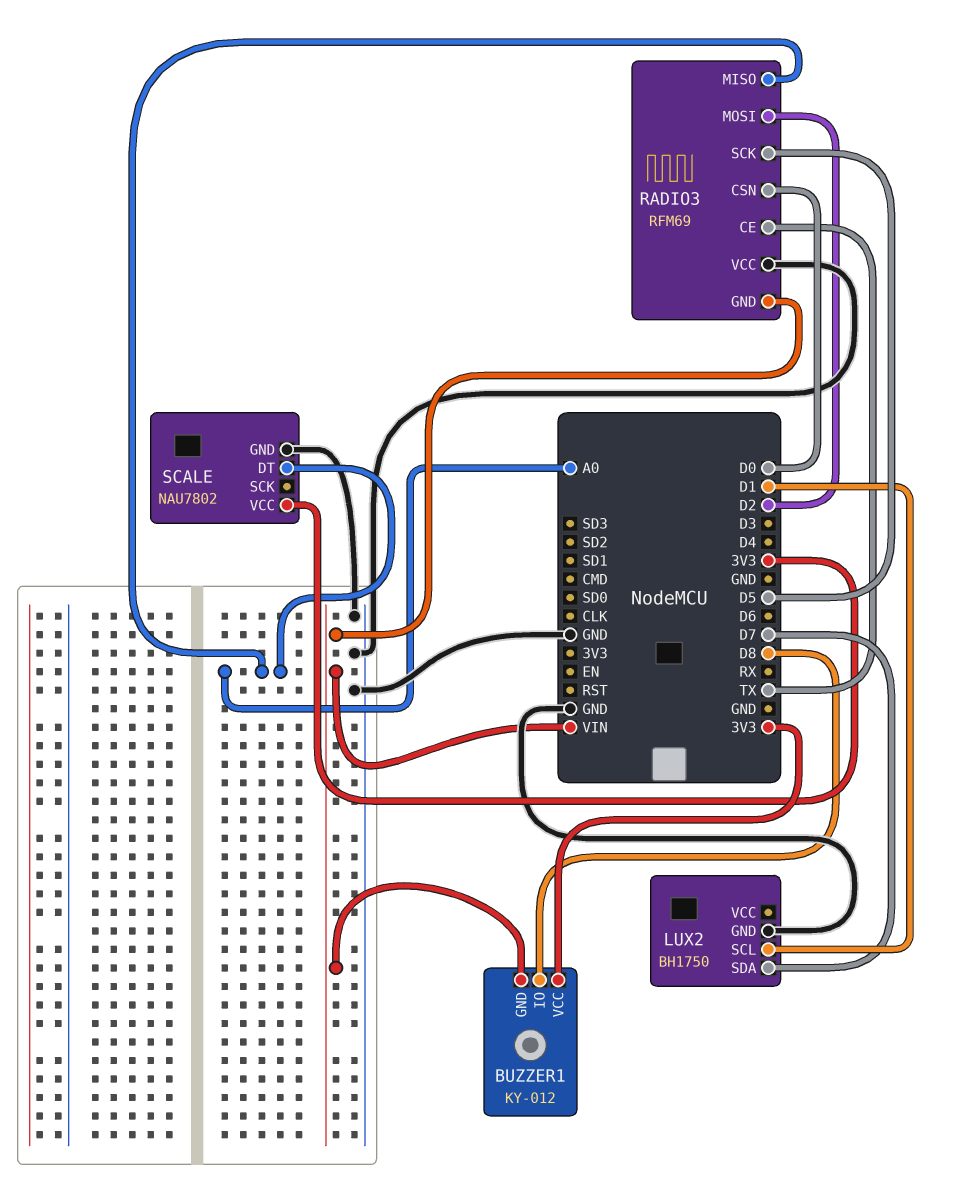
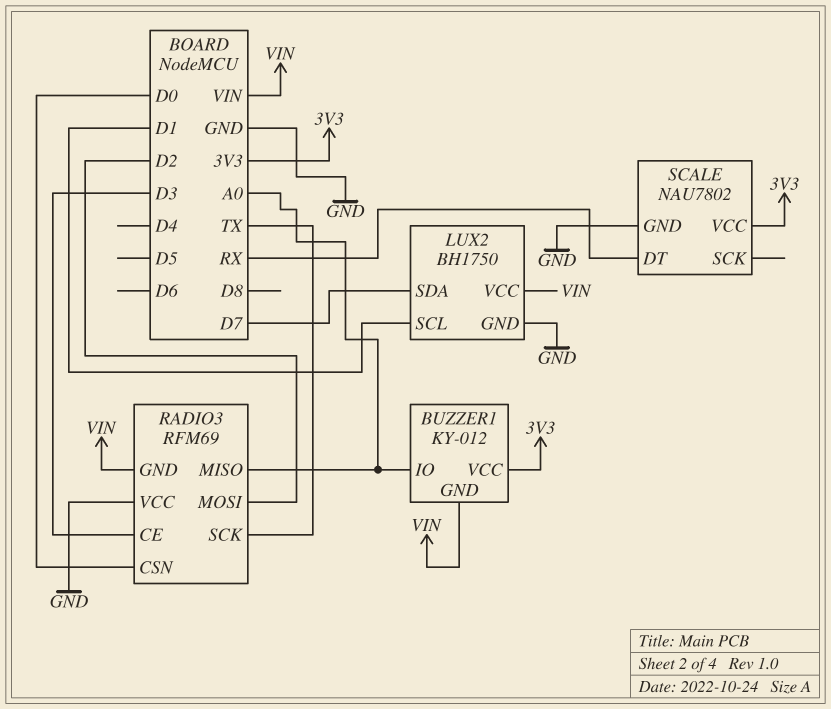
BUZZER1 pin IO: D8 -> A0
LUX2 pin VCC: none -> VIN
RADIO3 pin CE: TX -> D3
RADIO3 pin SCK: D5 -> TX
SCALE pin DT: A0 -> RX

